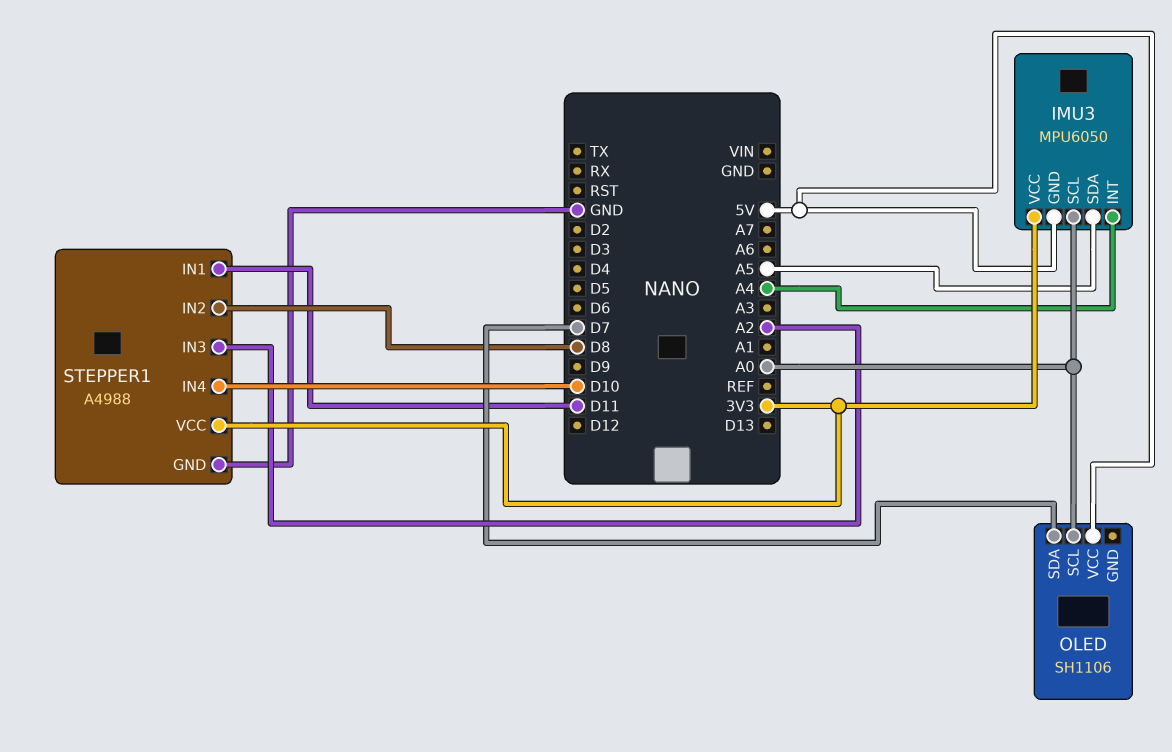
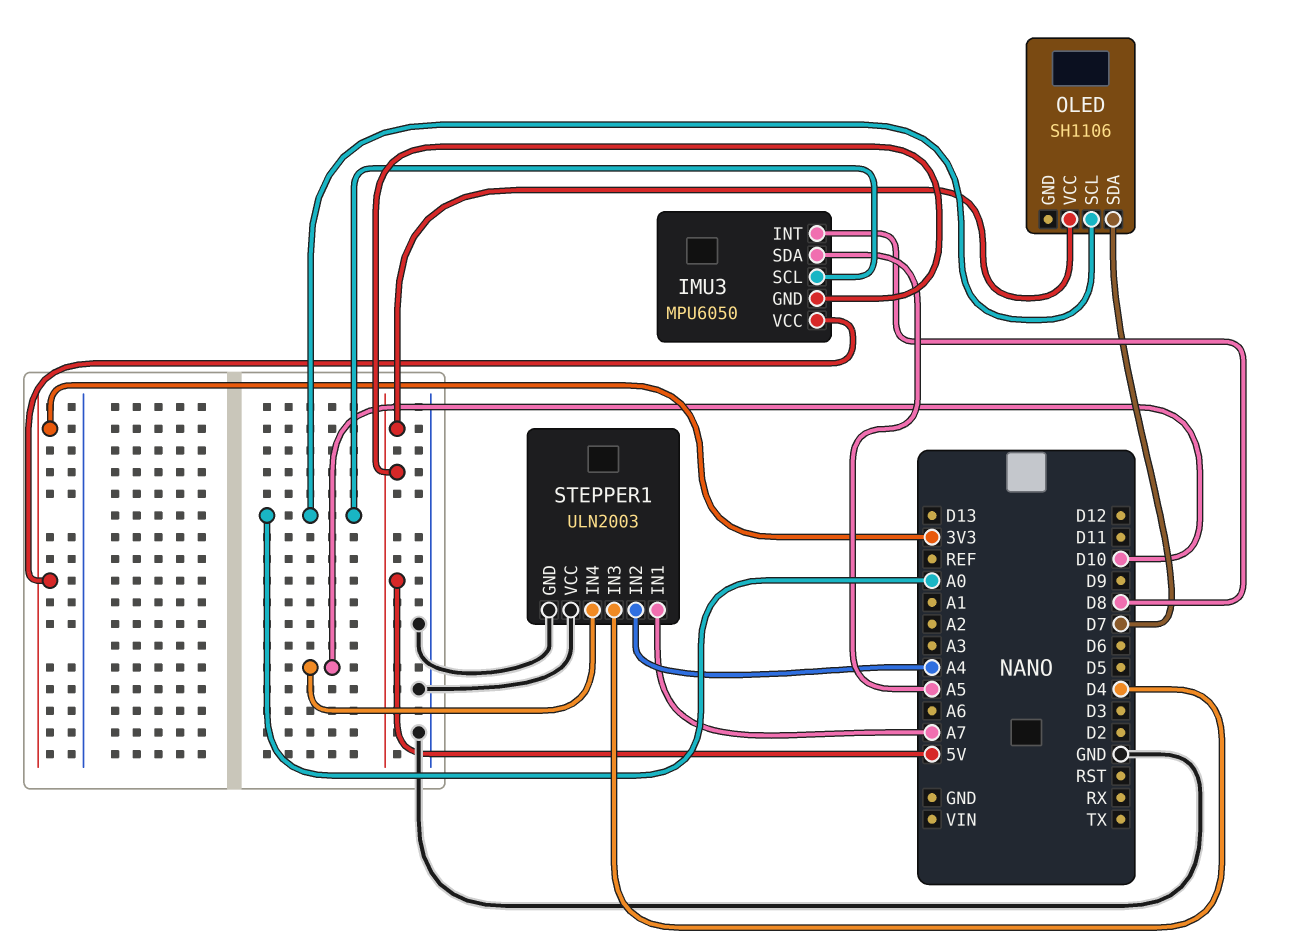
IMU3 pin INT: A4 -> D8
STEPPER1: A4988 -> ULN2003
STEPPER1 pin IN1: D11 -> A7
STEPPER1 pin IN2: D8 -> A4
STEPPER1 pin IN3: A2 -> D4
STEPPER1 pin VCC: 3V3 -> GND

